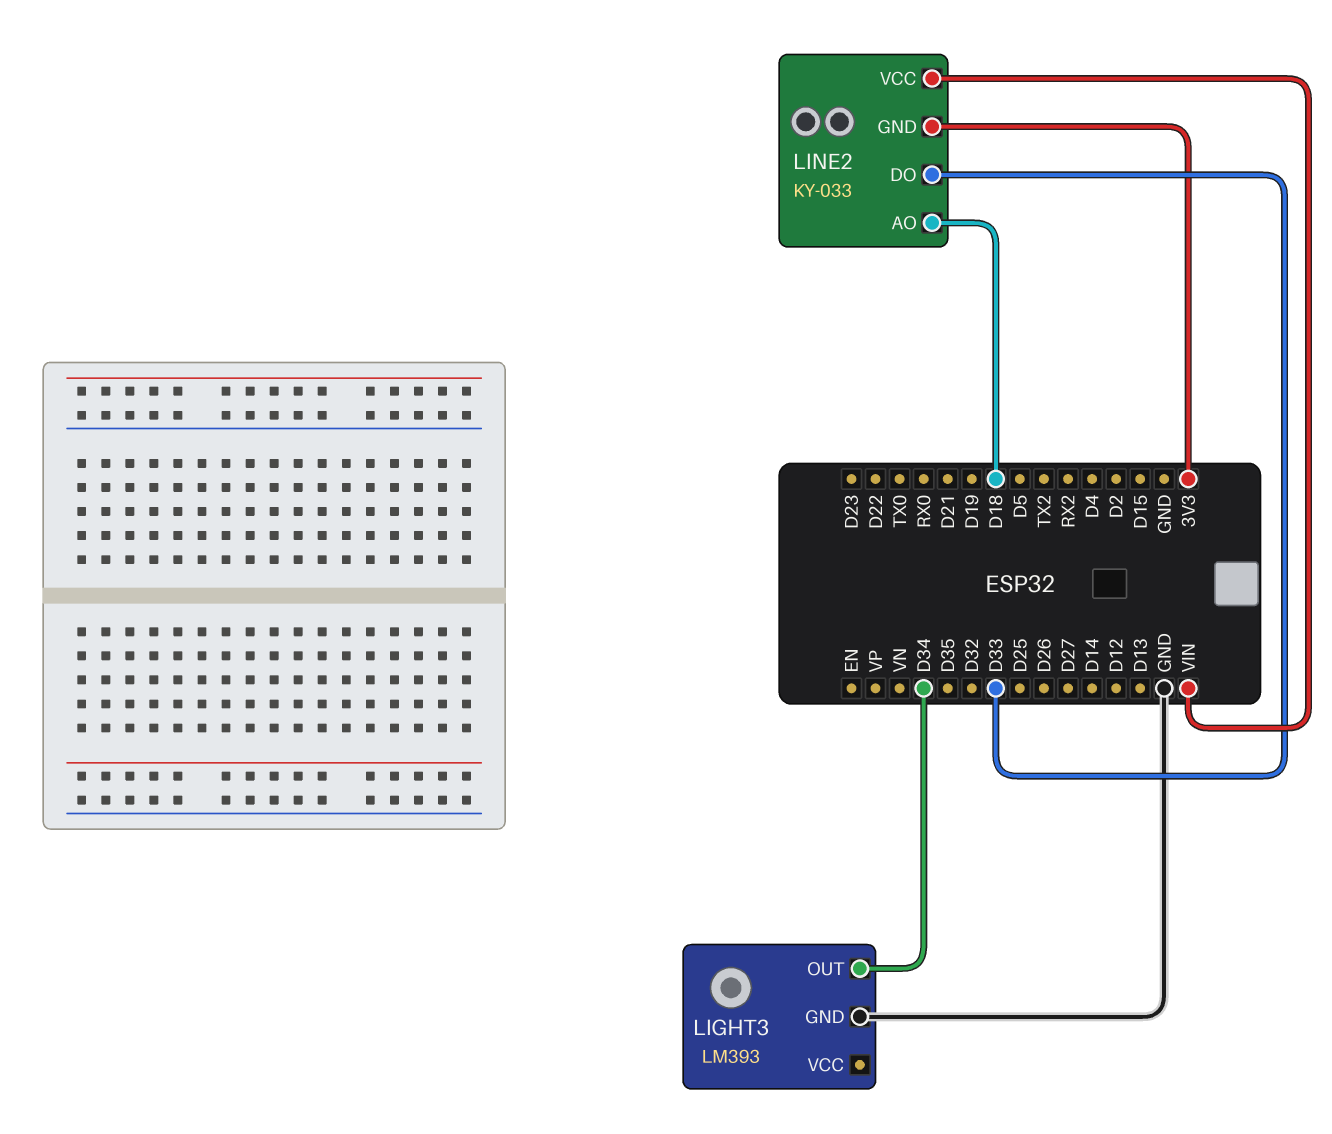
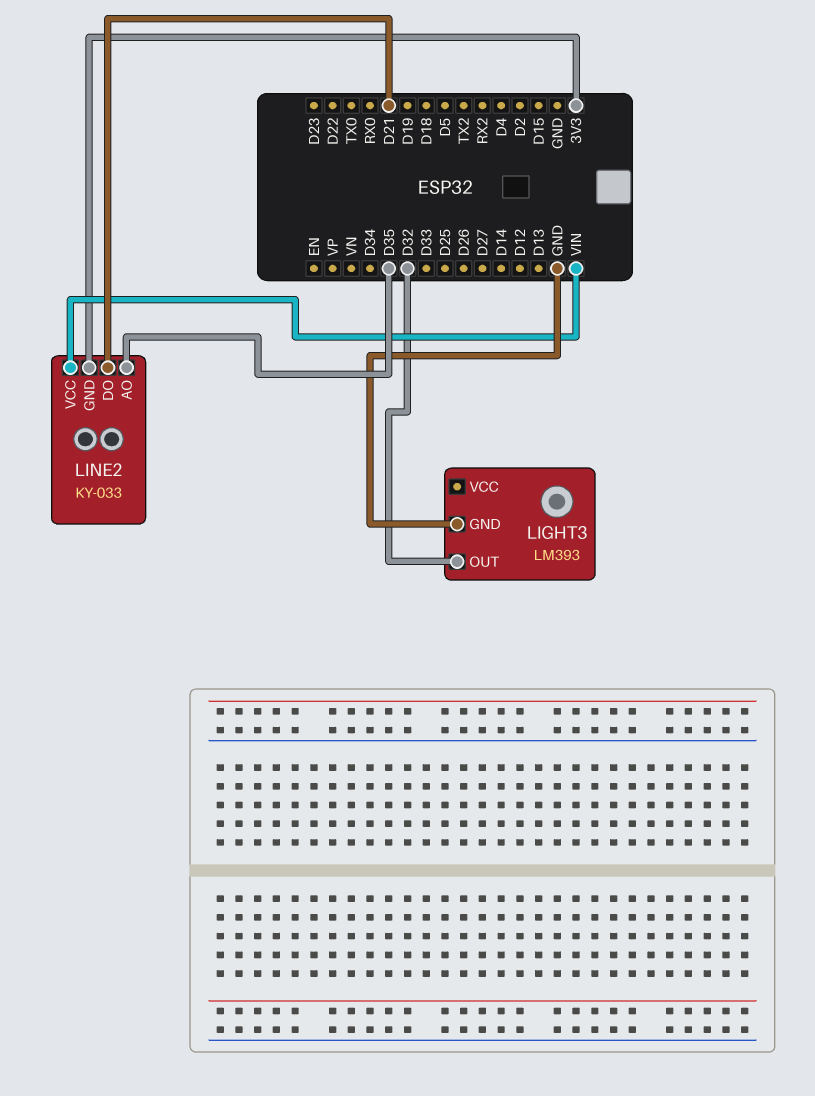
LIGHT3 pin OUT: D34 -> D32
LINE2 pin AO: D18 -> D35
LINE2 pin DO: D33 -> D21

